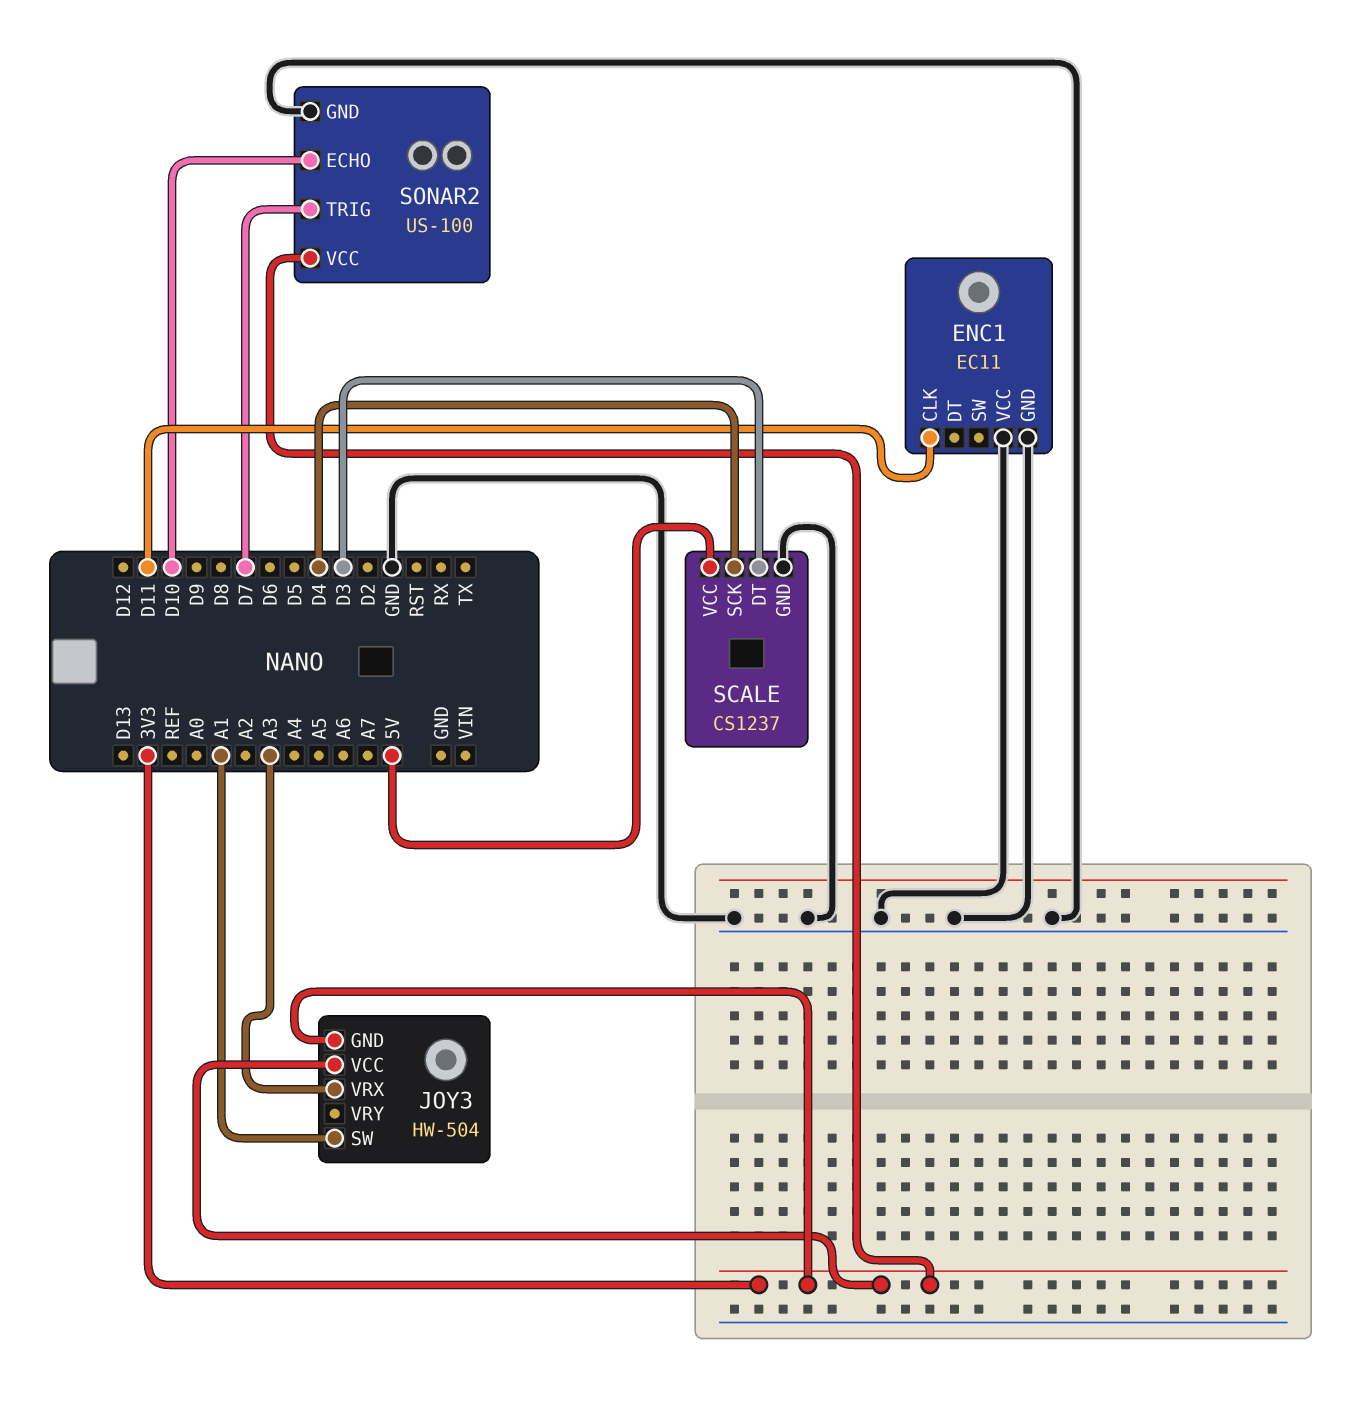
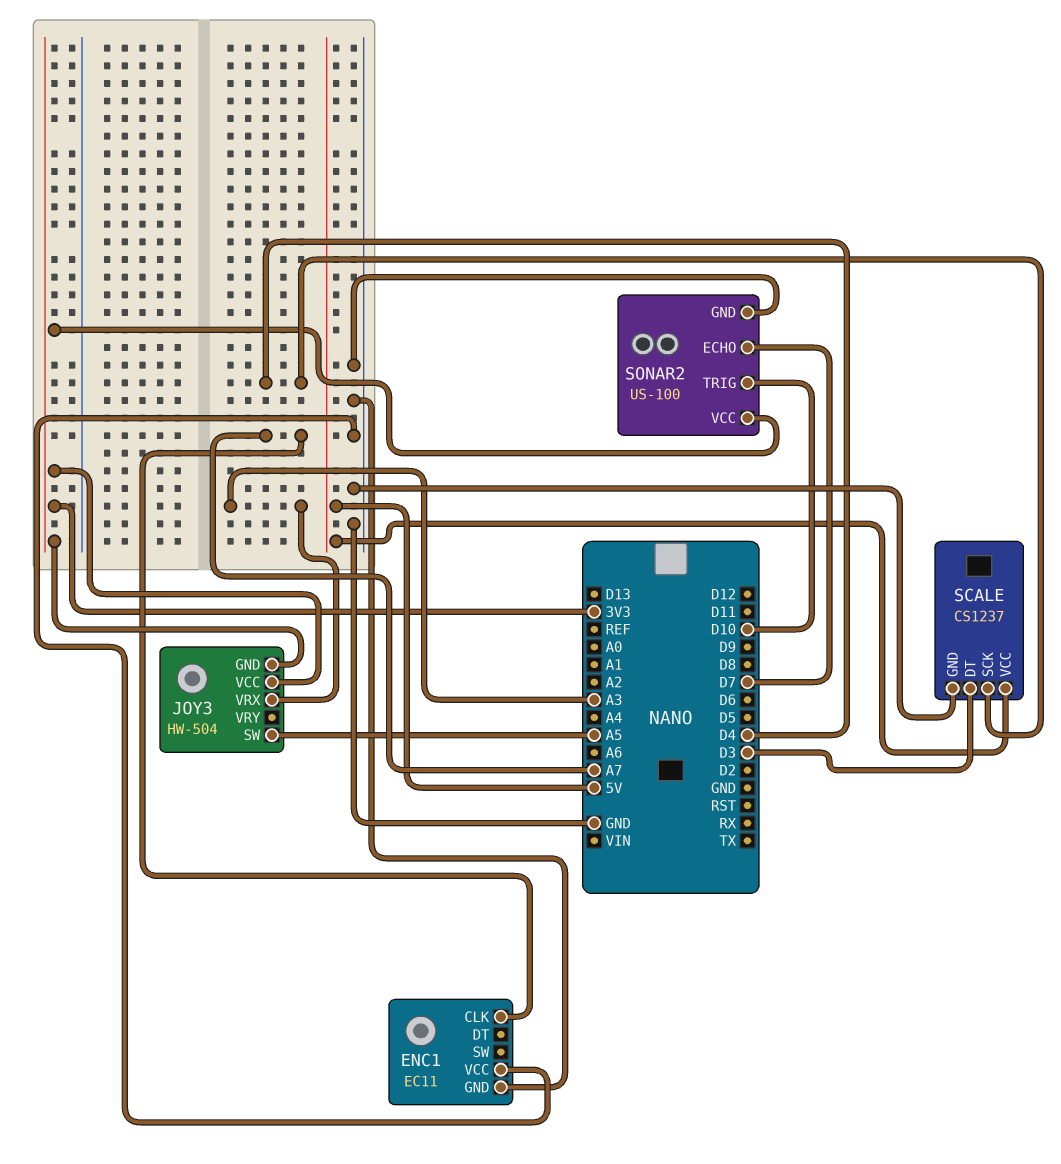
ENC1 pin CLK: D11 -> A7
JOY3 pin SW: A1 -> A5
SONAR2 pin ECHO: D10 -> D7
SONAR2 pin TRIG: D7 -> D10

